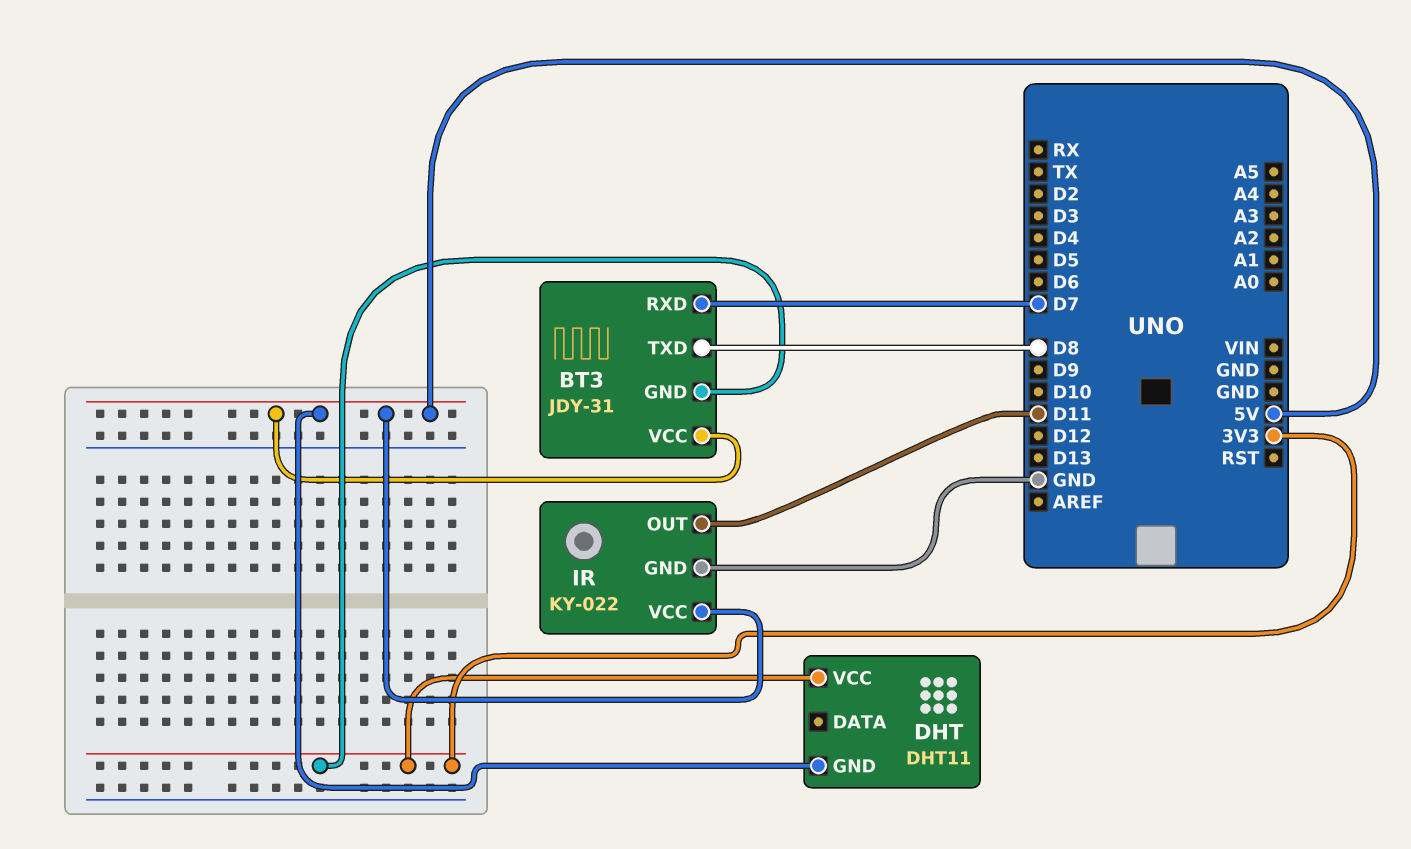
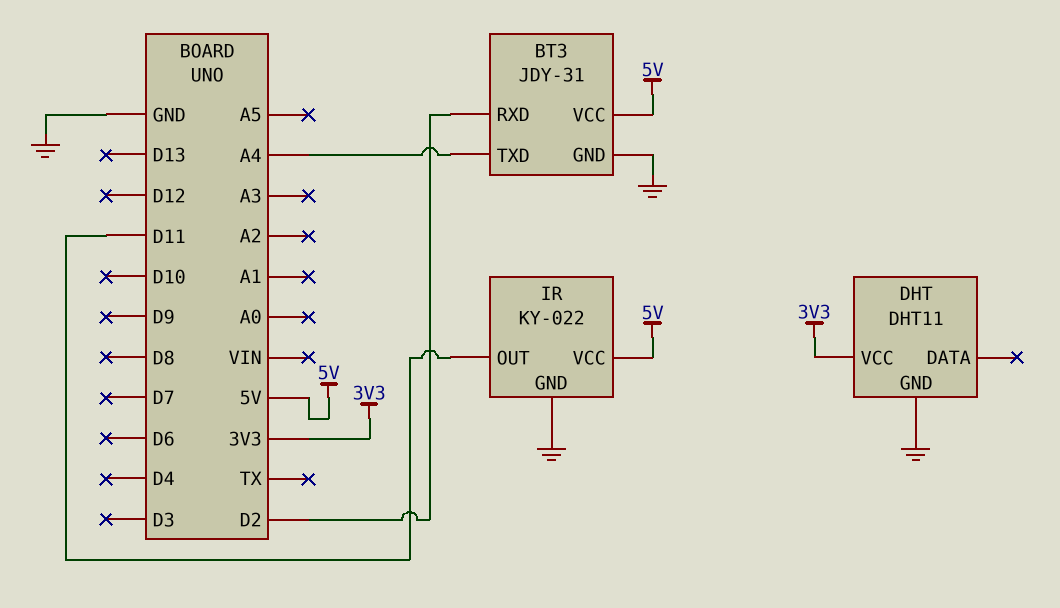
BT3 pin GND: 3V3 -> GND
BT3 pin RXD: D7 -> D2
BT3 pin TXD: D8 -> A4
DHT pin GND: 5V -> GND

